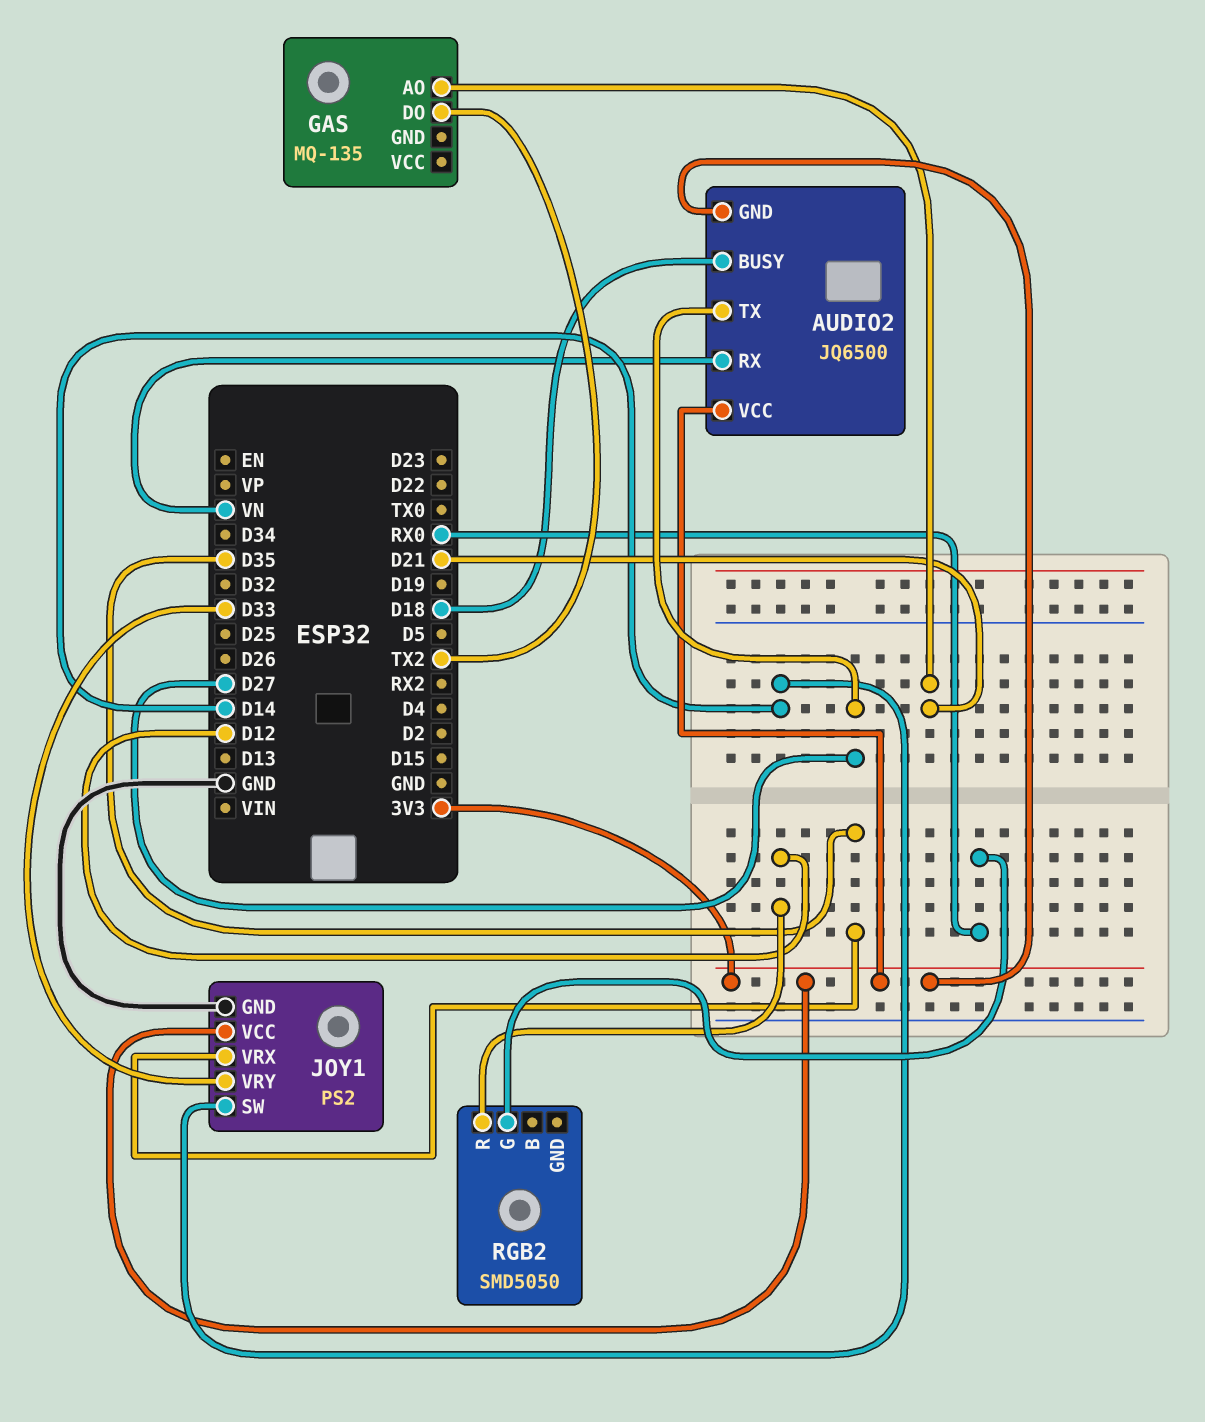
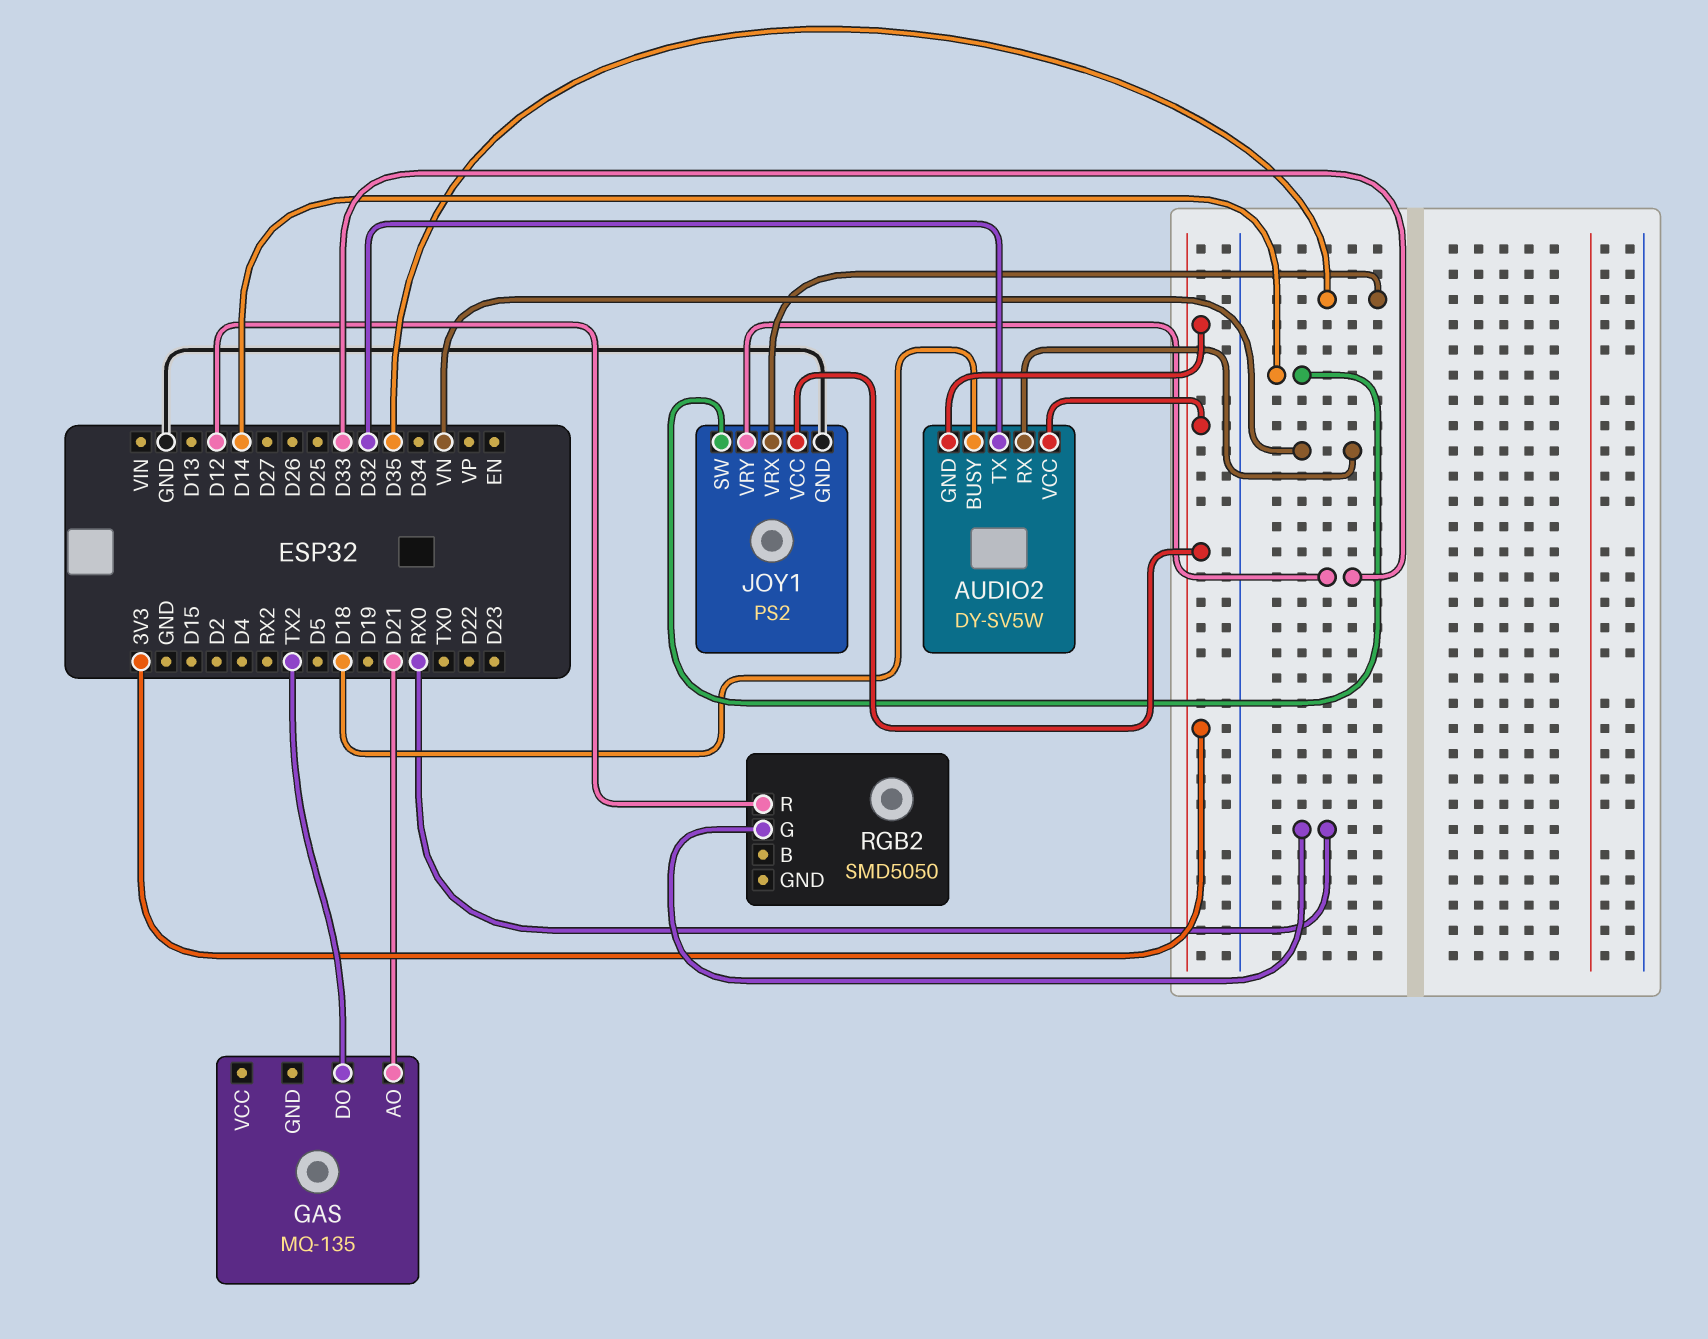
AUDIO2: JQ6500 -> DY-SV5W
AUDIO2 pin TX: D27 -> D32

